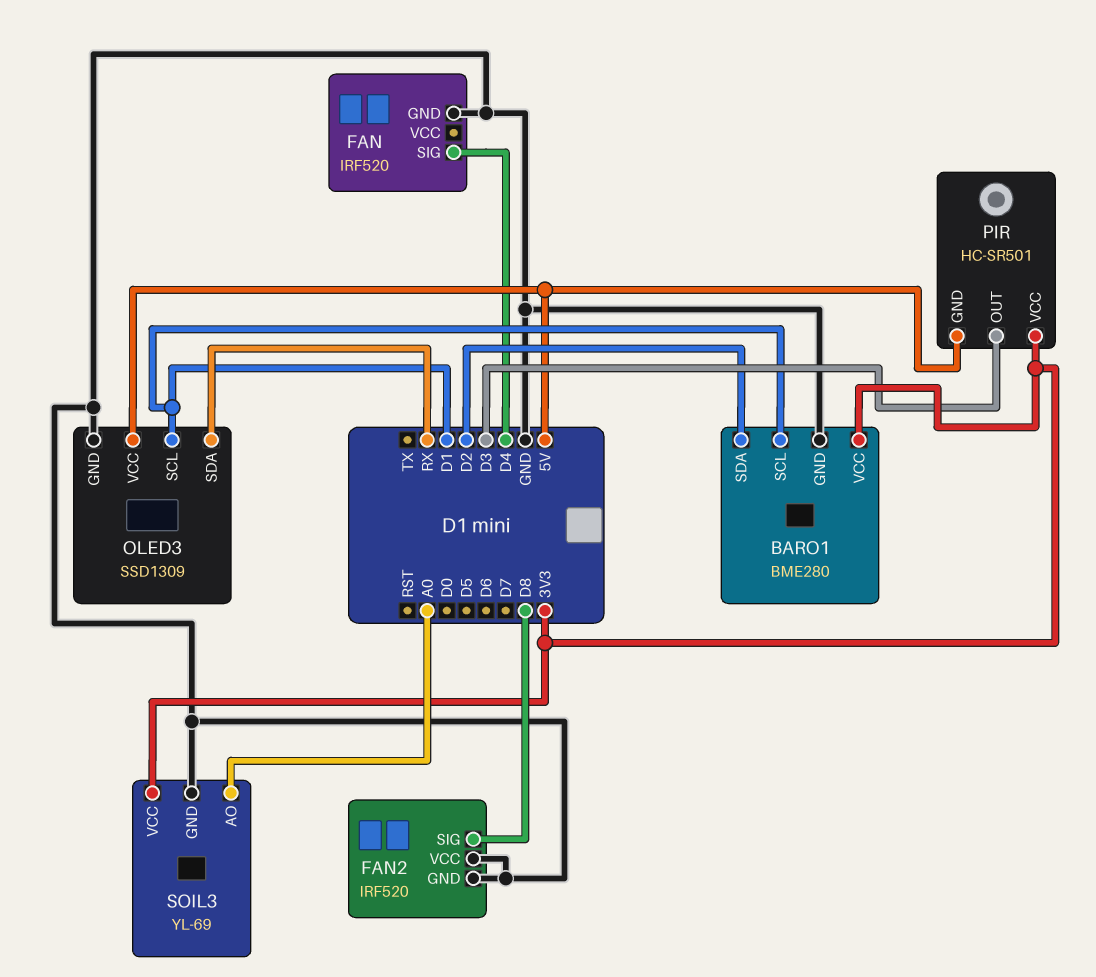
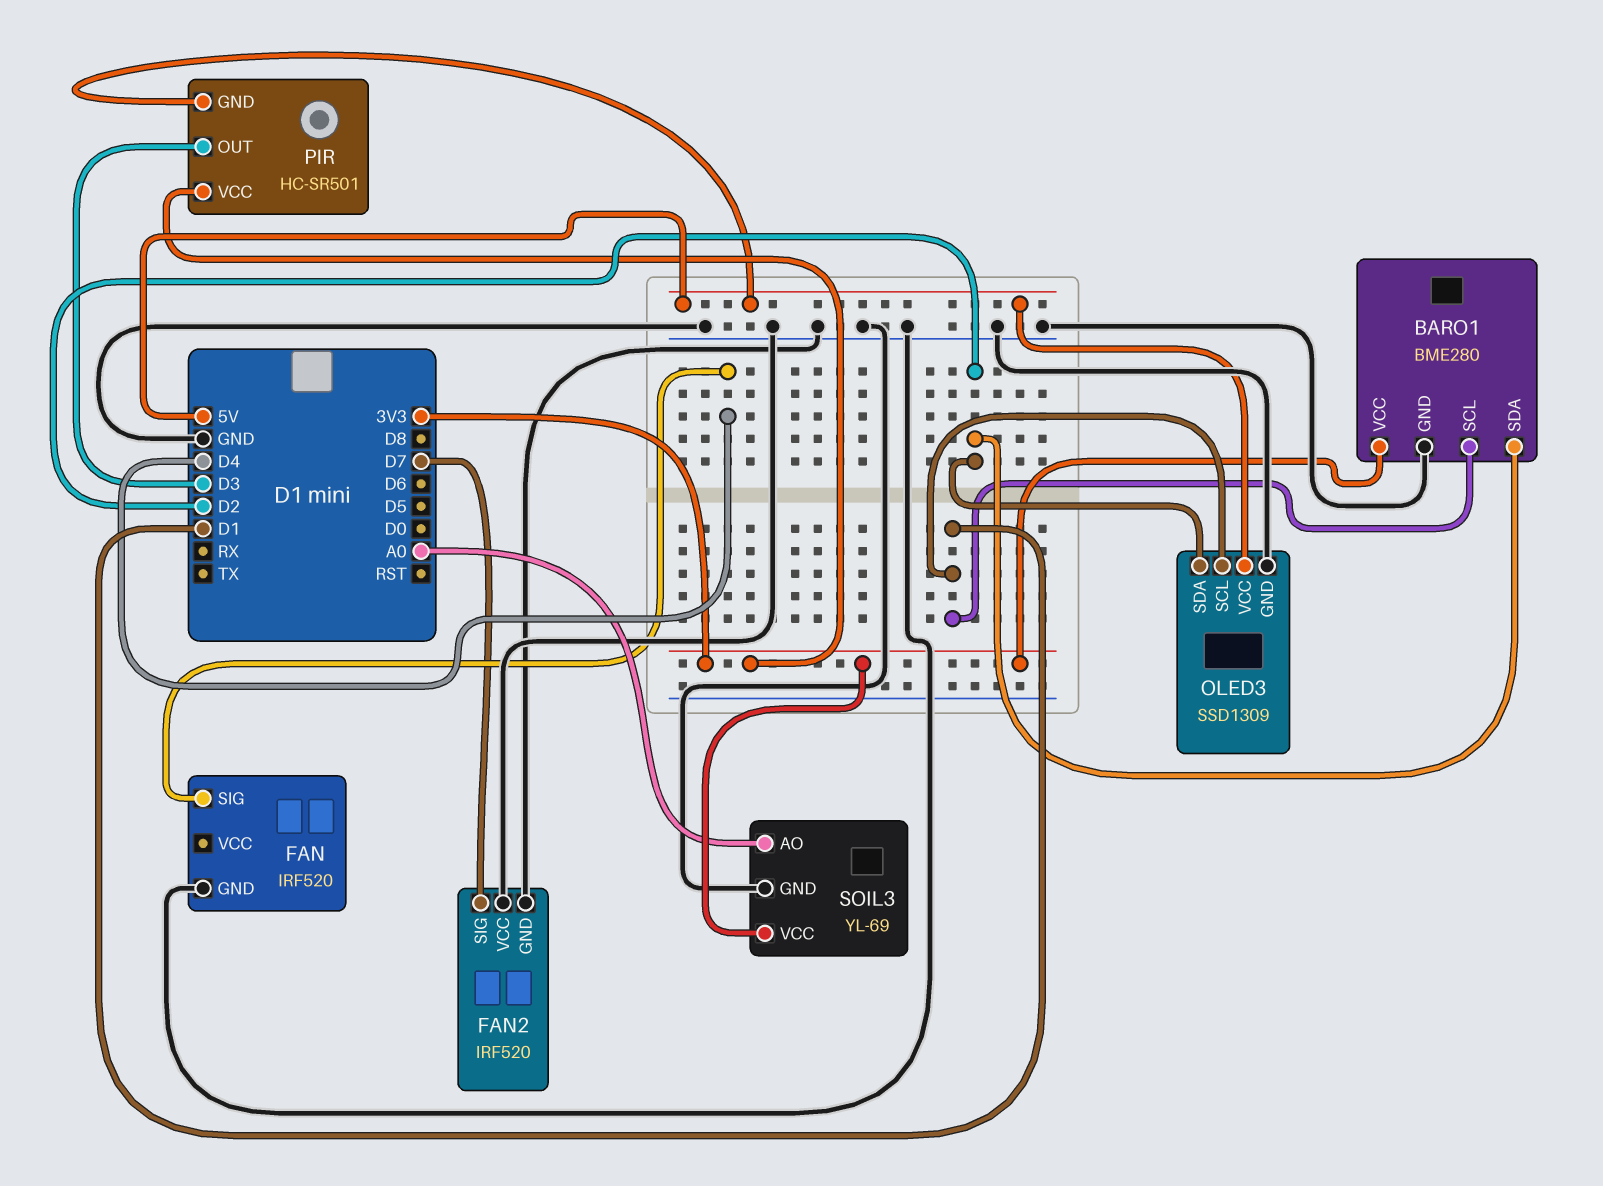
FAN2 pin SIG: D8 -> D7
OLED3 pin SDA: RX -> D2

